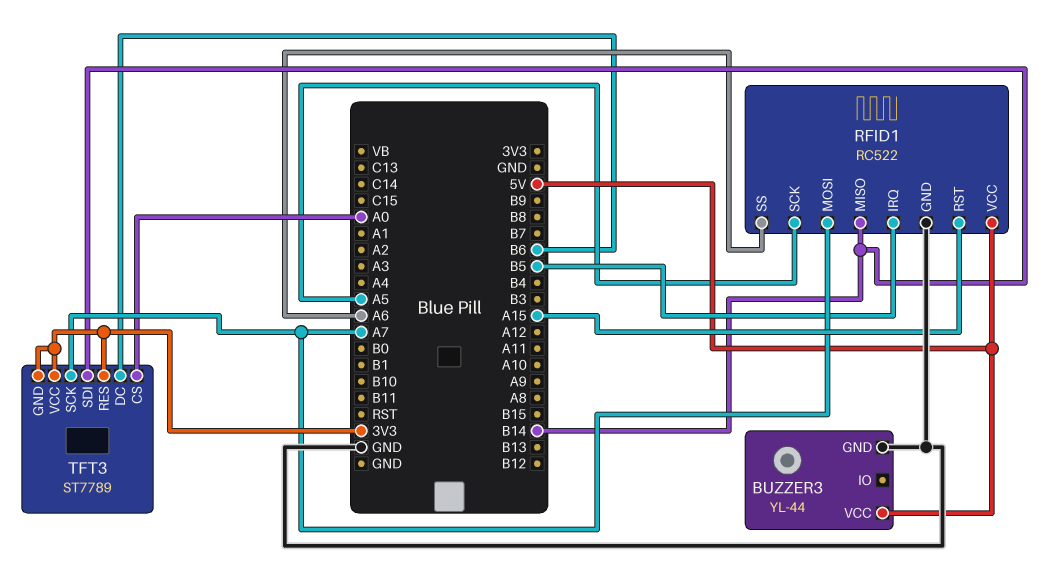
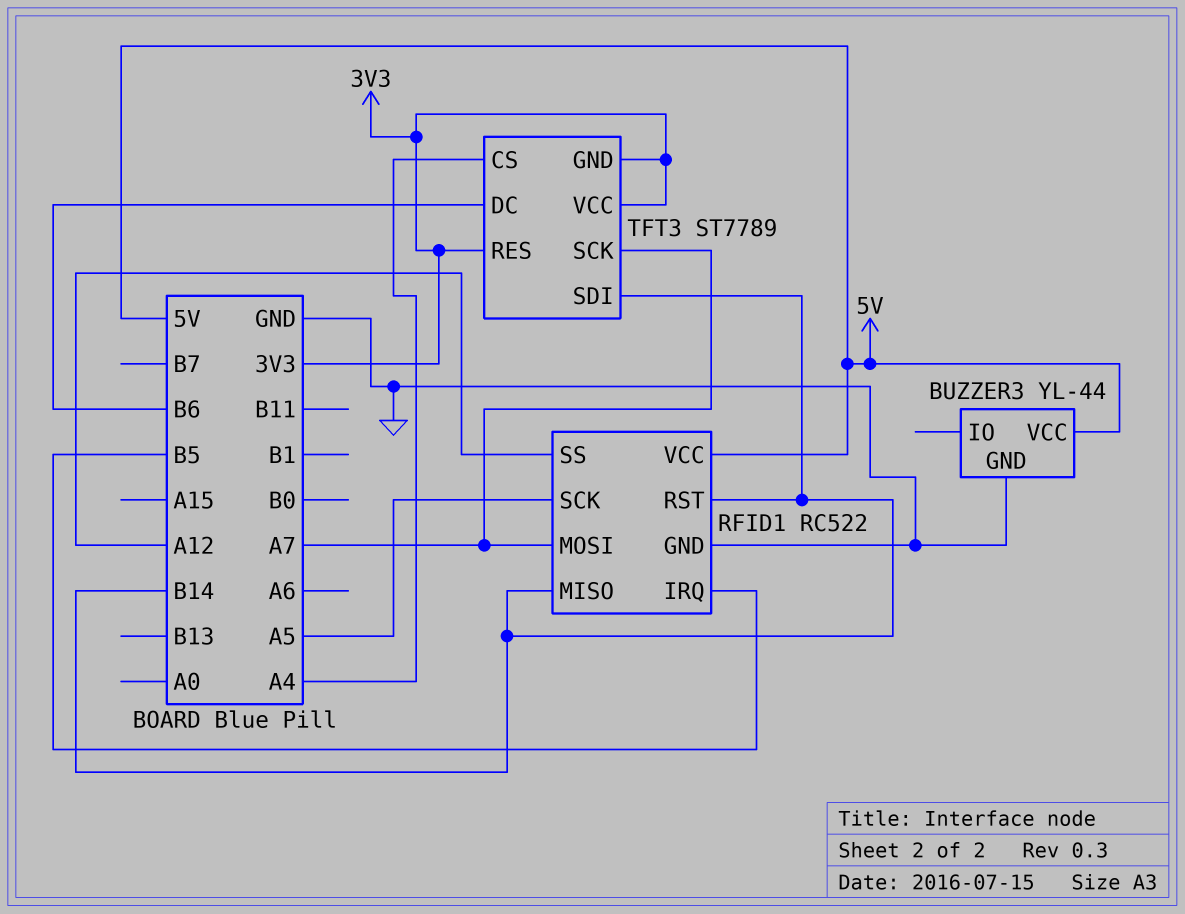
RFID1 pin RST: A15 -> B14
RFID1 pin SS: A6 -> A12
TFT3 pin CS: A0 -> A4

